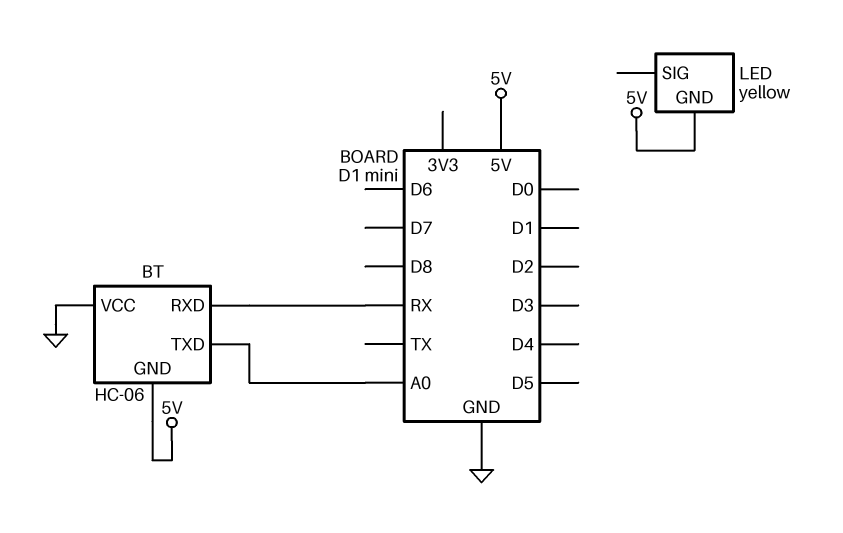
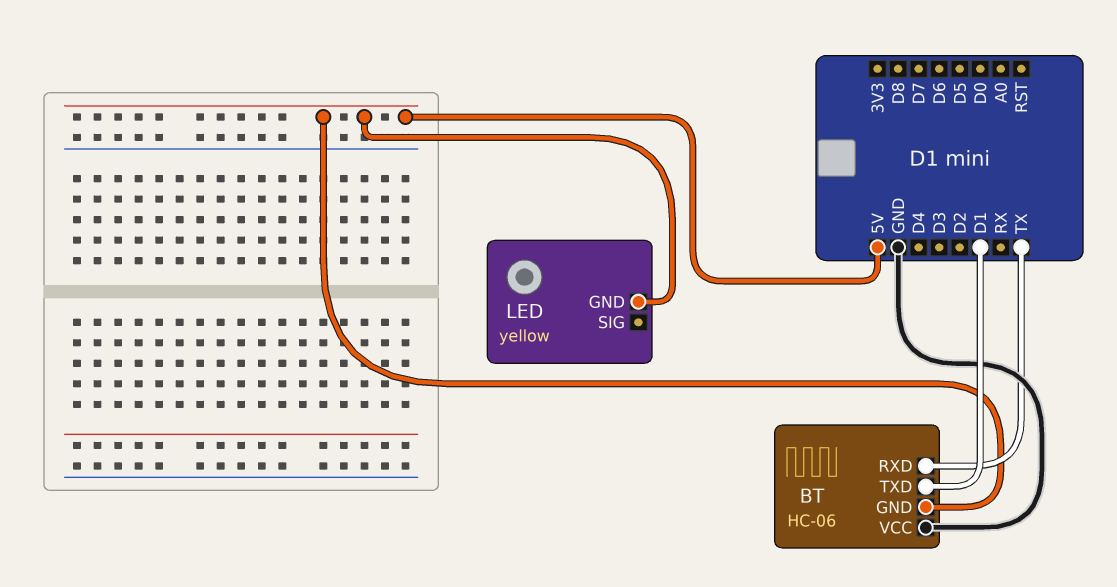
BT pin RXD: RX -> TX
BT pin TXD: A0 -> D1

